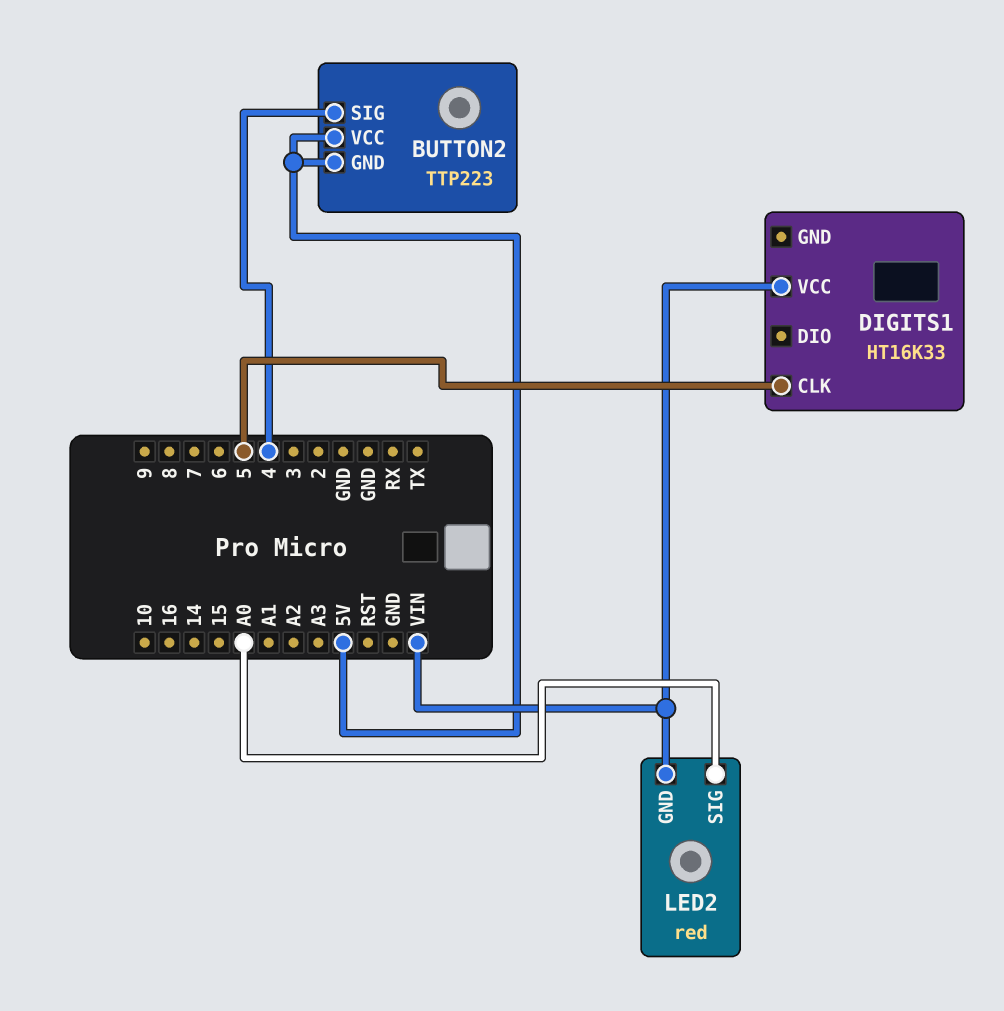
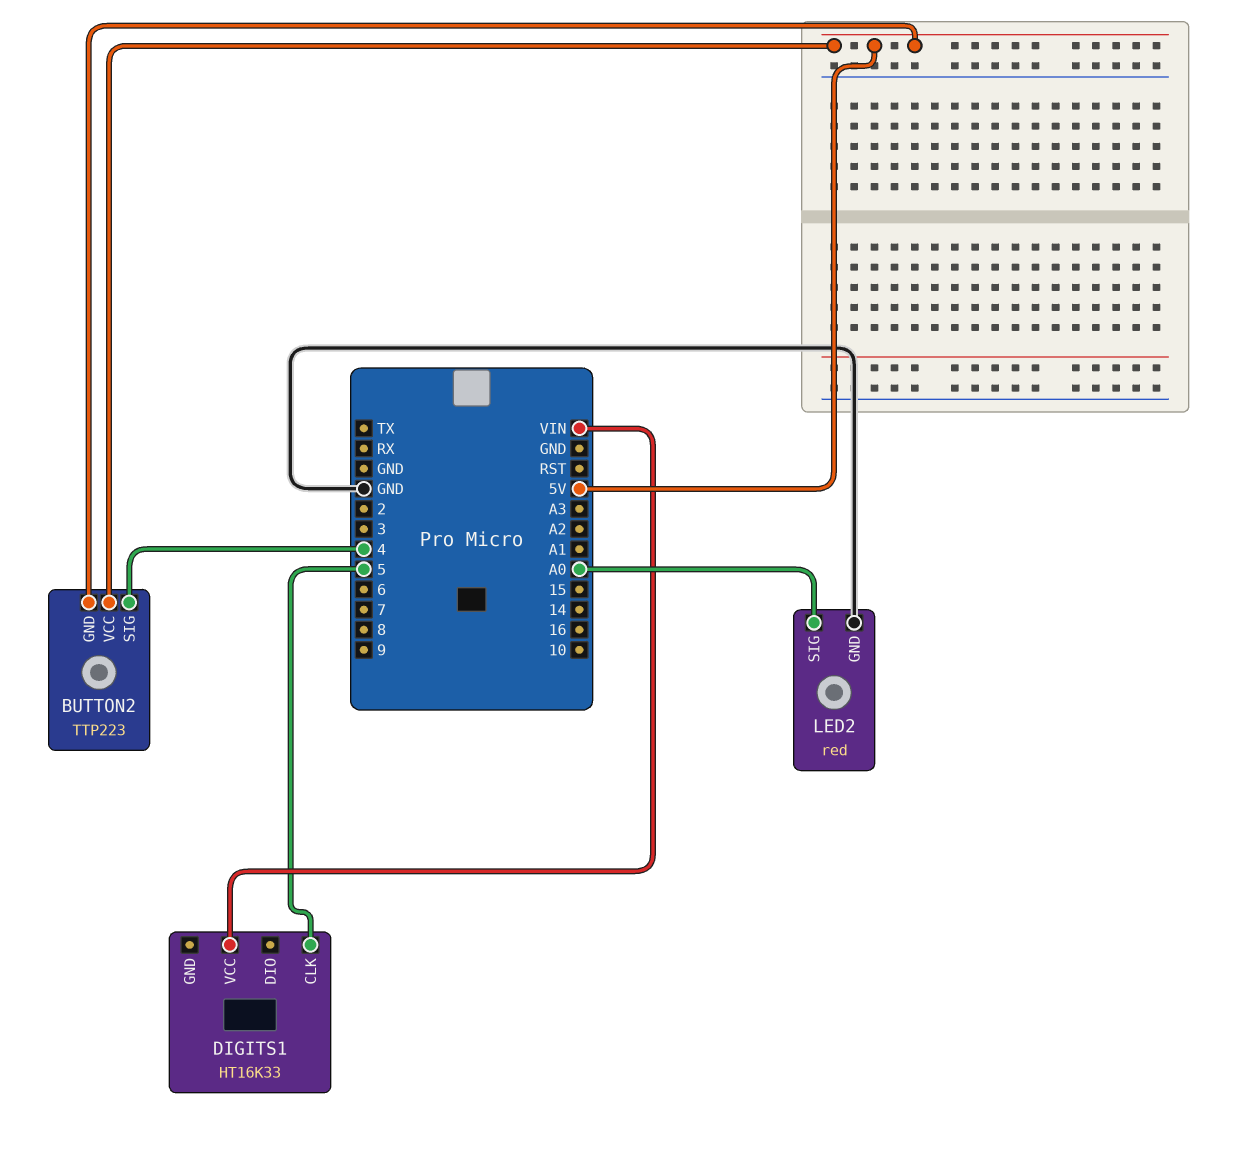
LED2 pin GND: VIN -> GND

